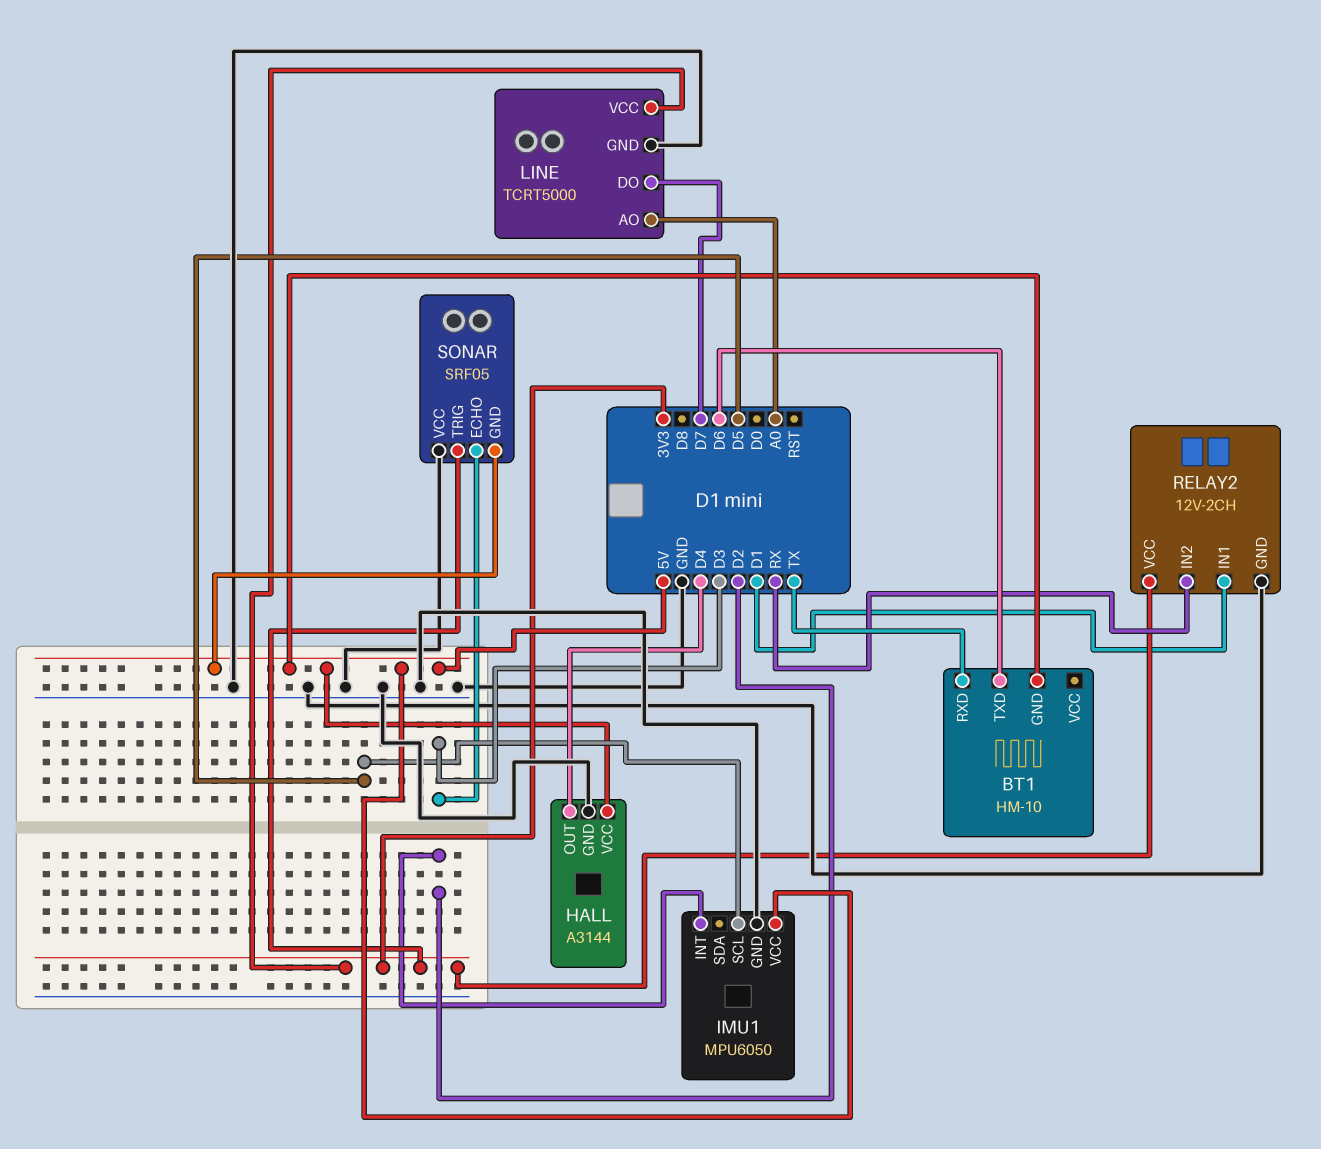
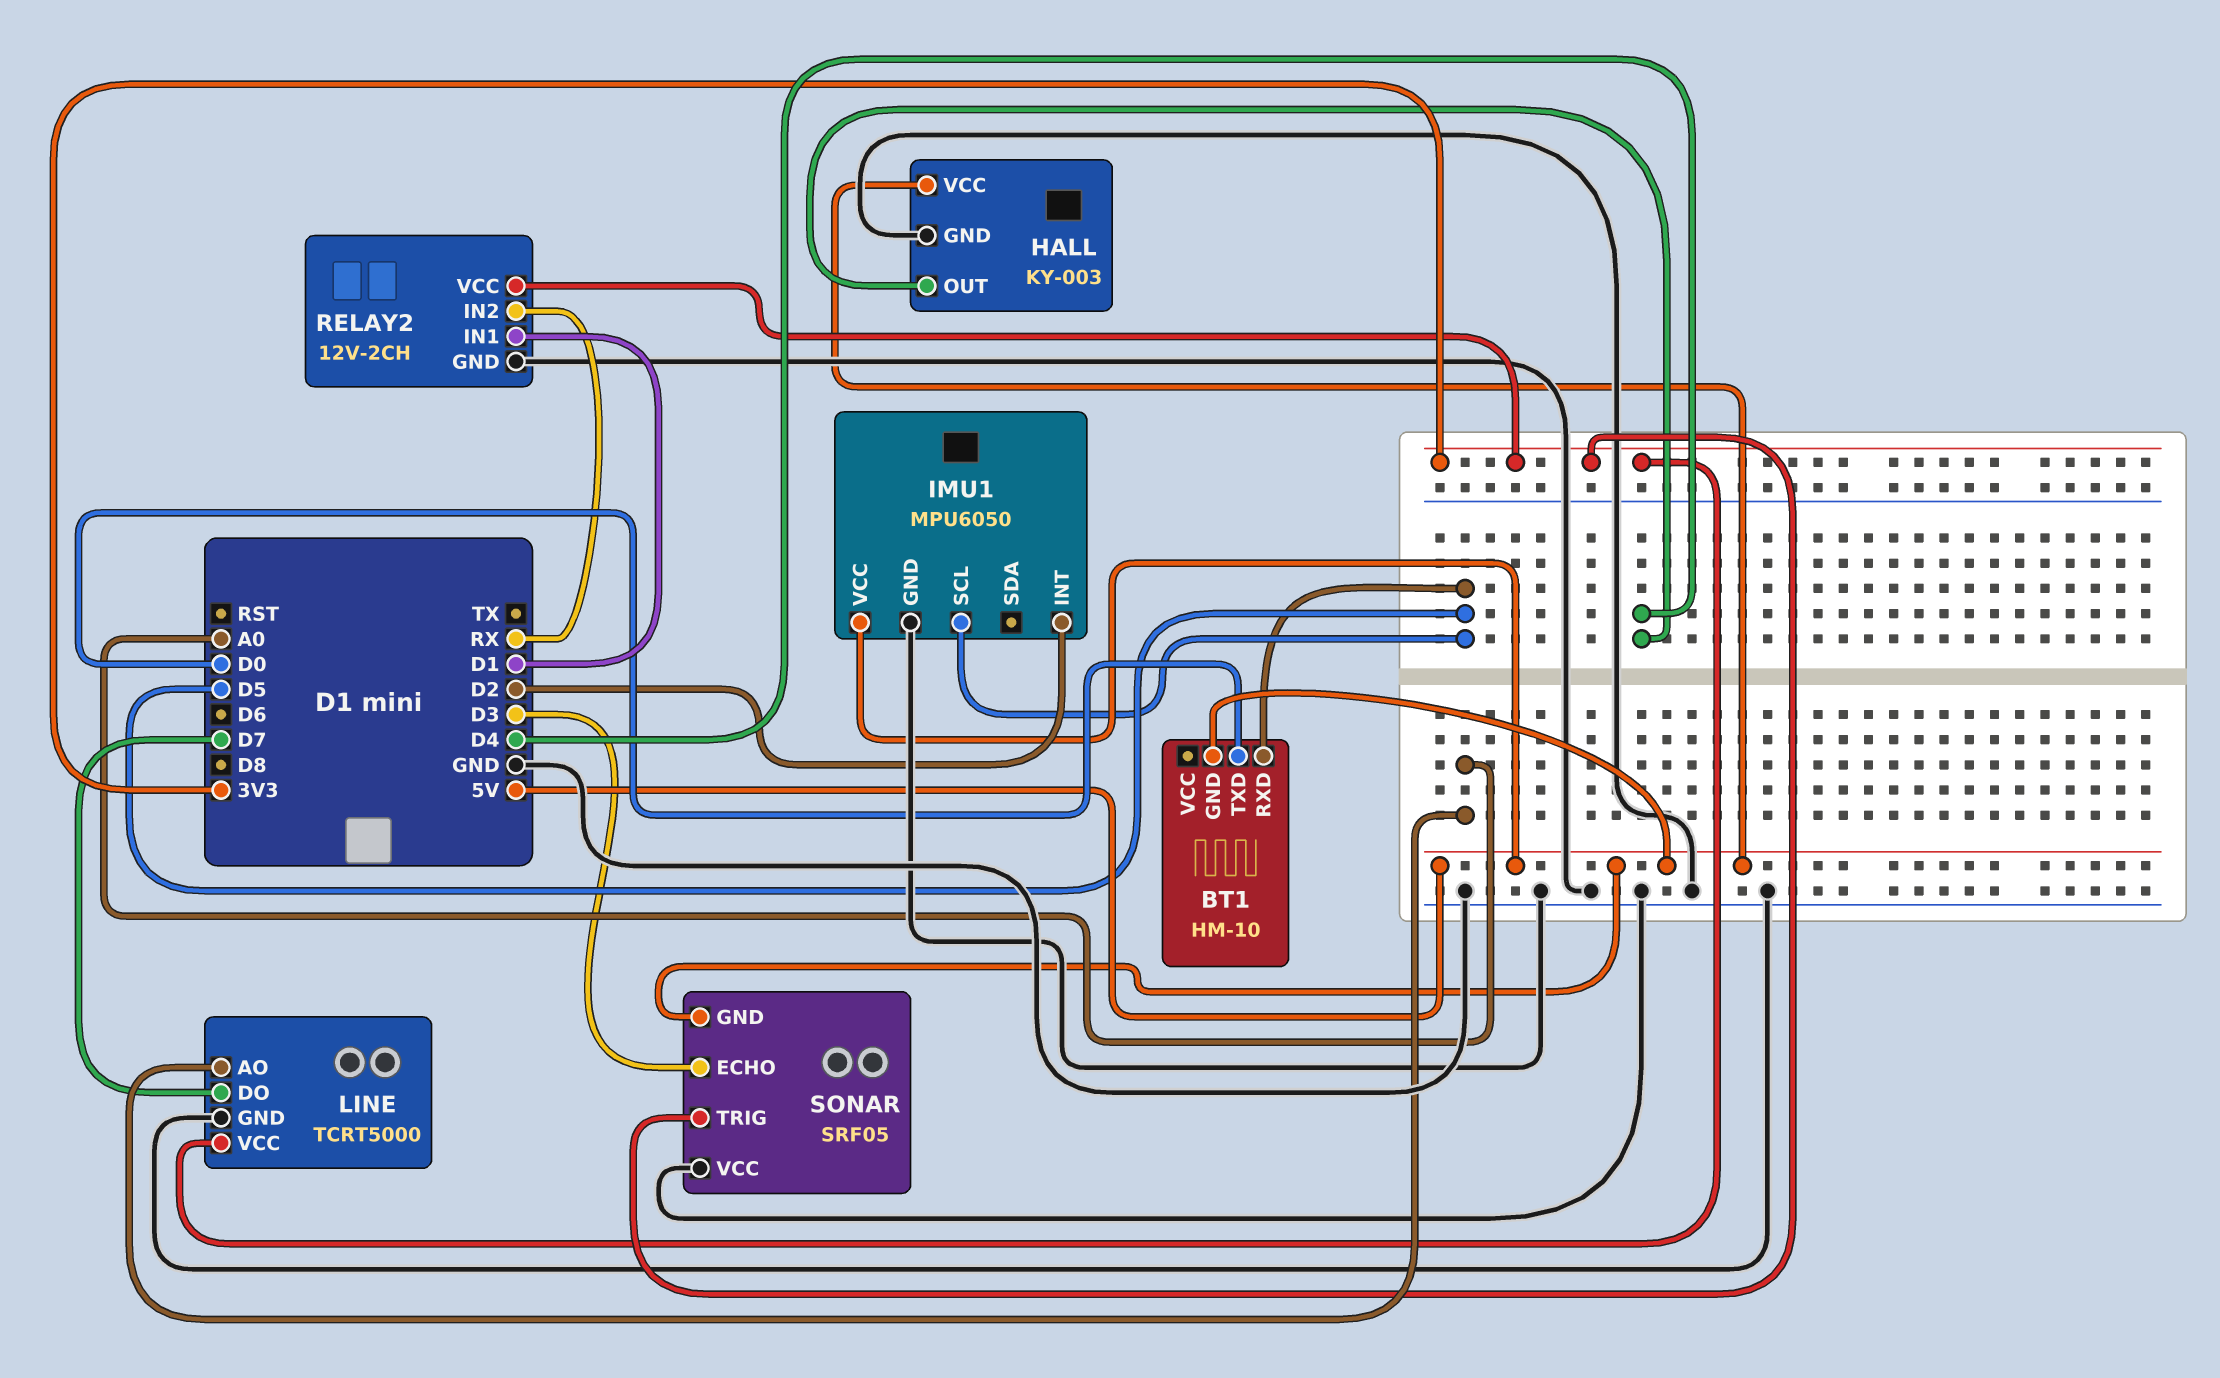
BT1 pin RXD: TX -> D5
BT1 pin TXD: D6 -> D0
HALL: A3144 -> KY-003

